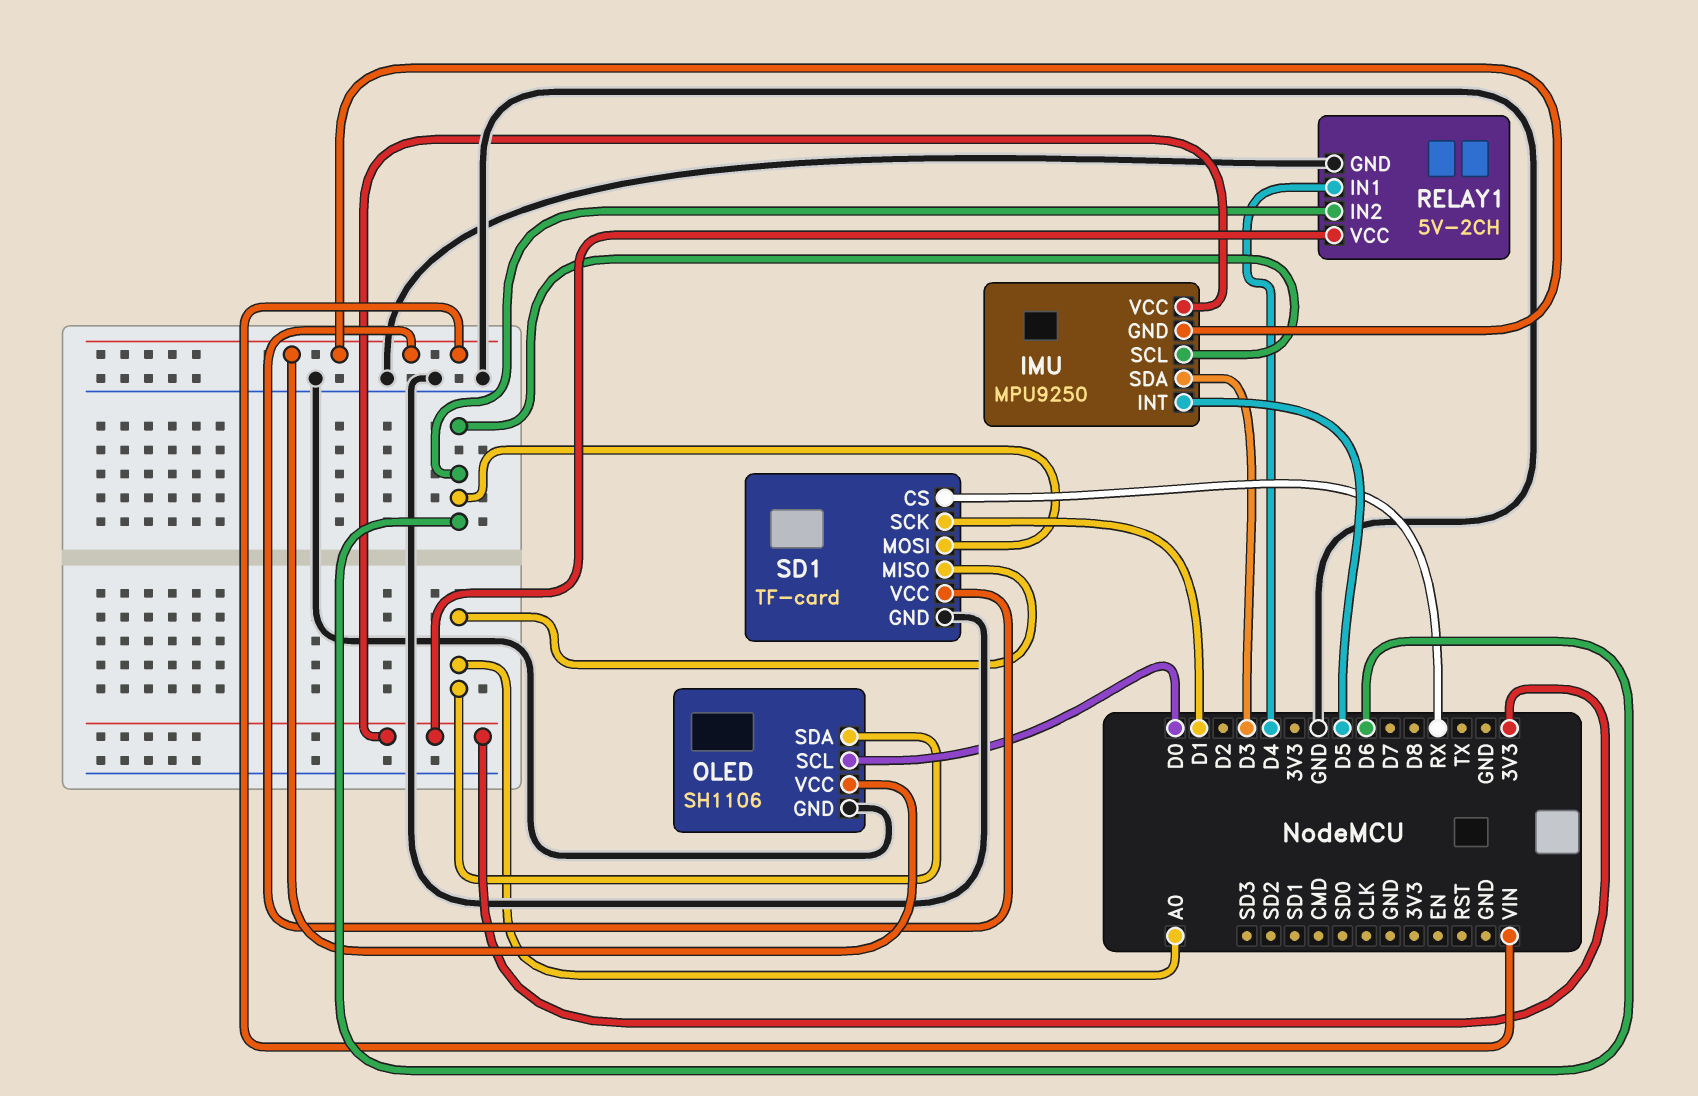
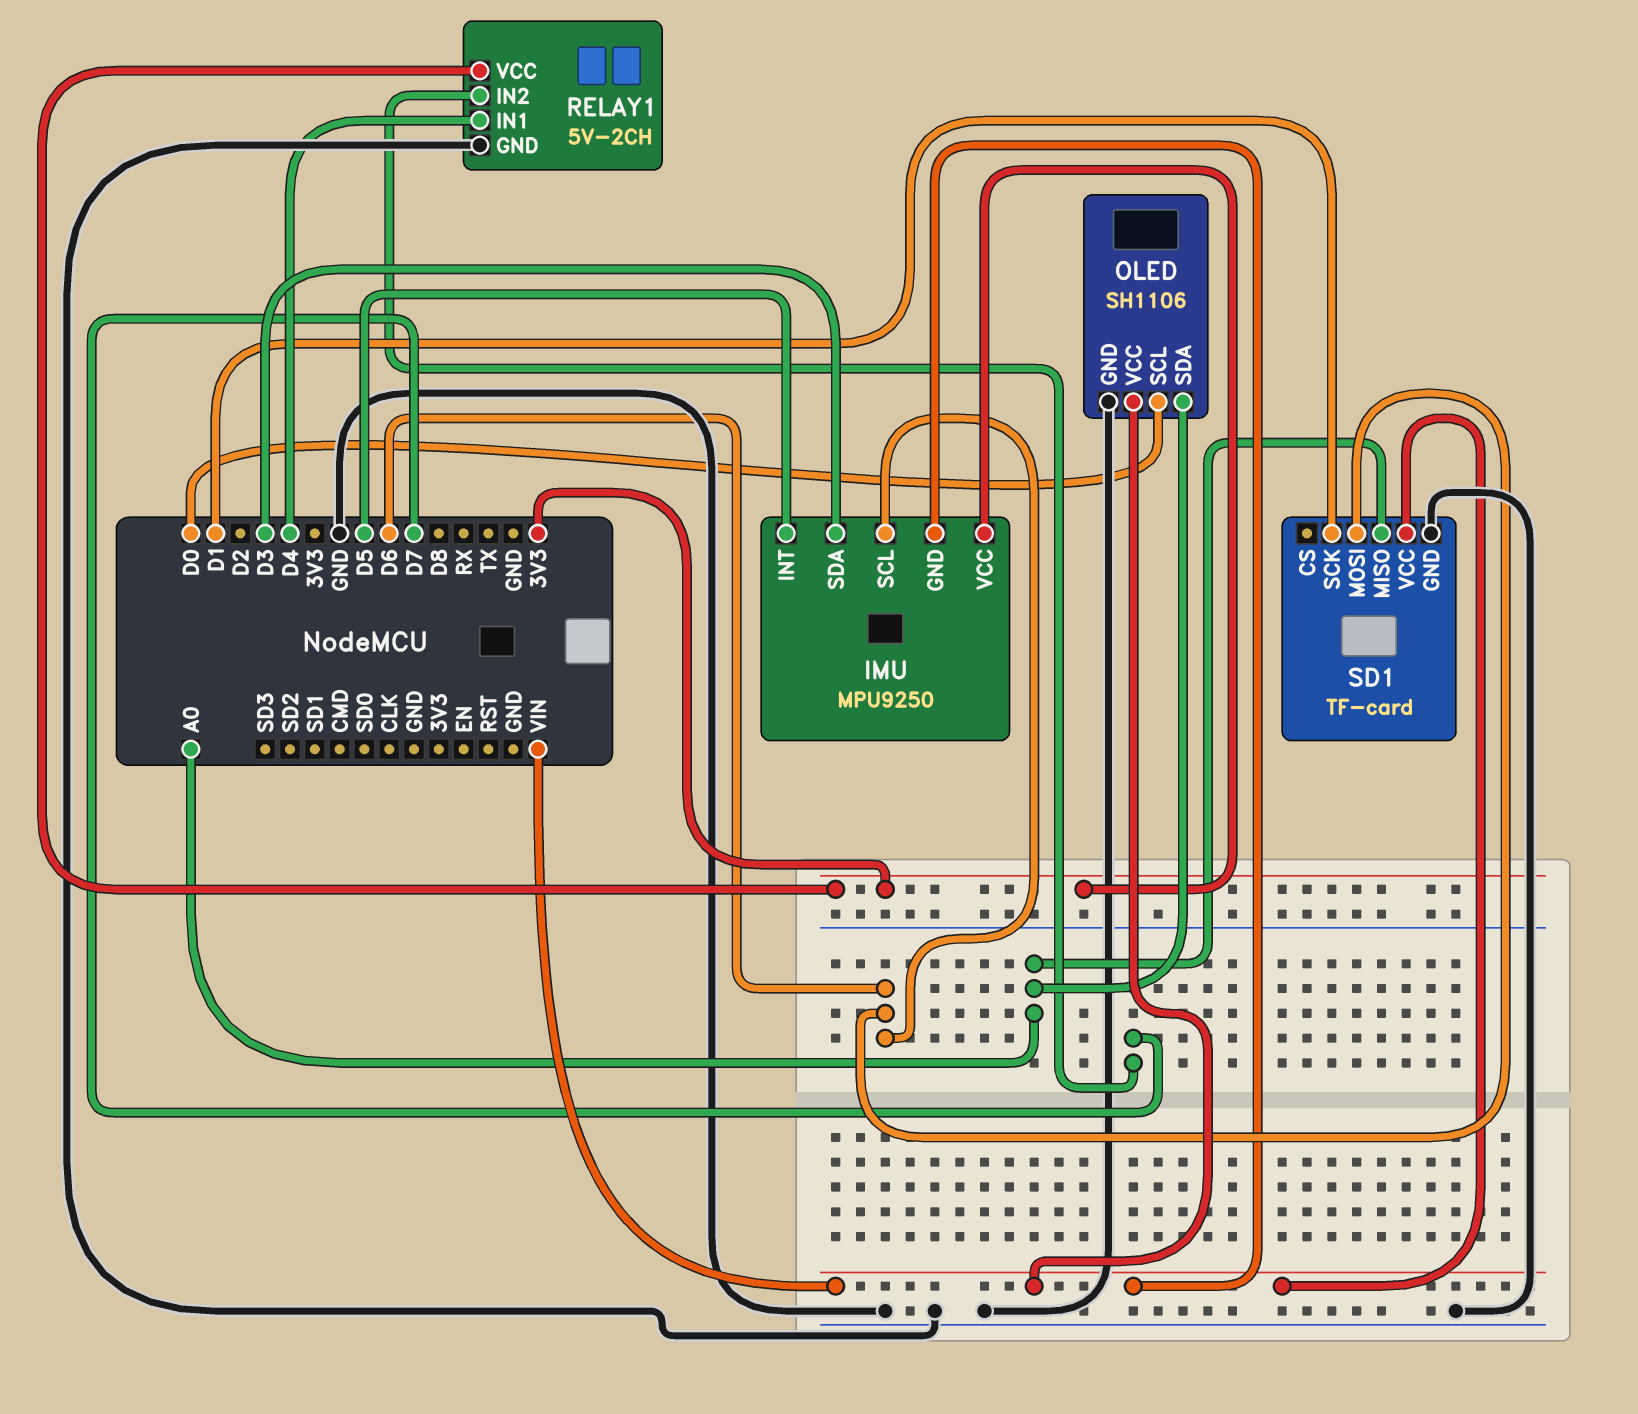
RELAY1 pin IN2: D6 -> D7
SD1 pin CS: RX -> none

